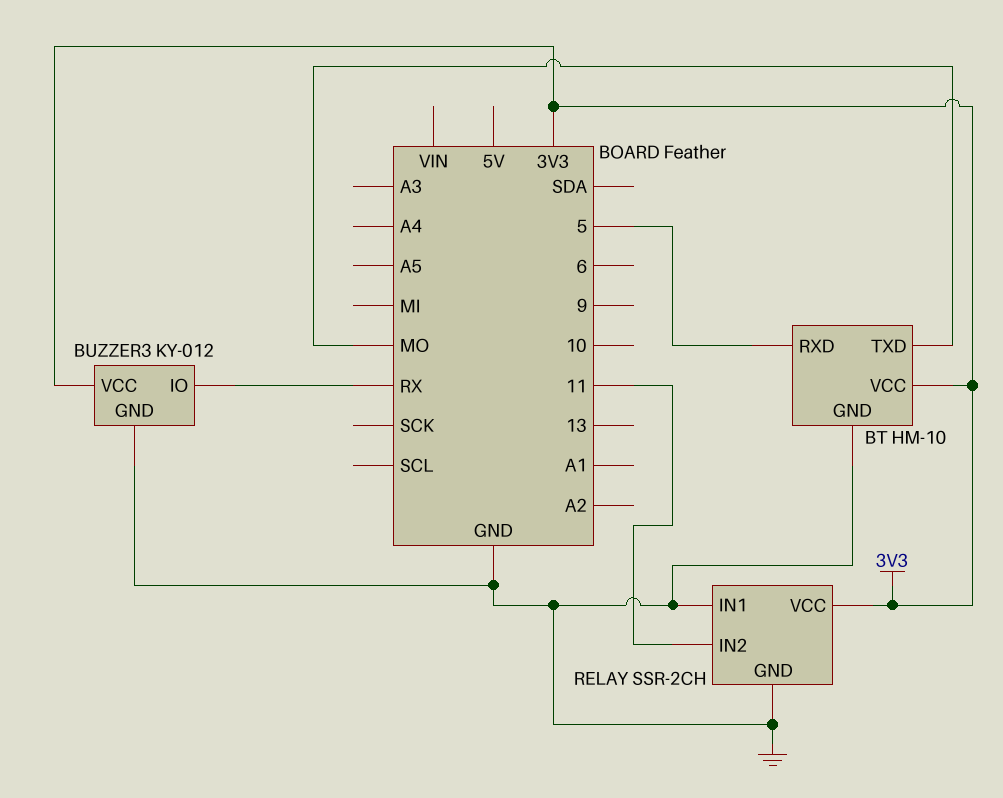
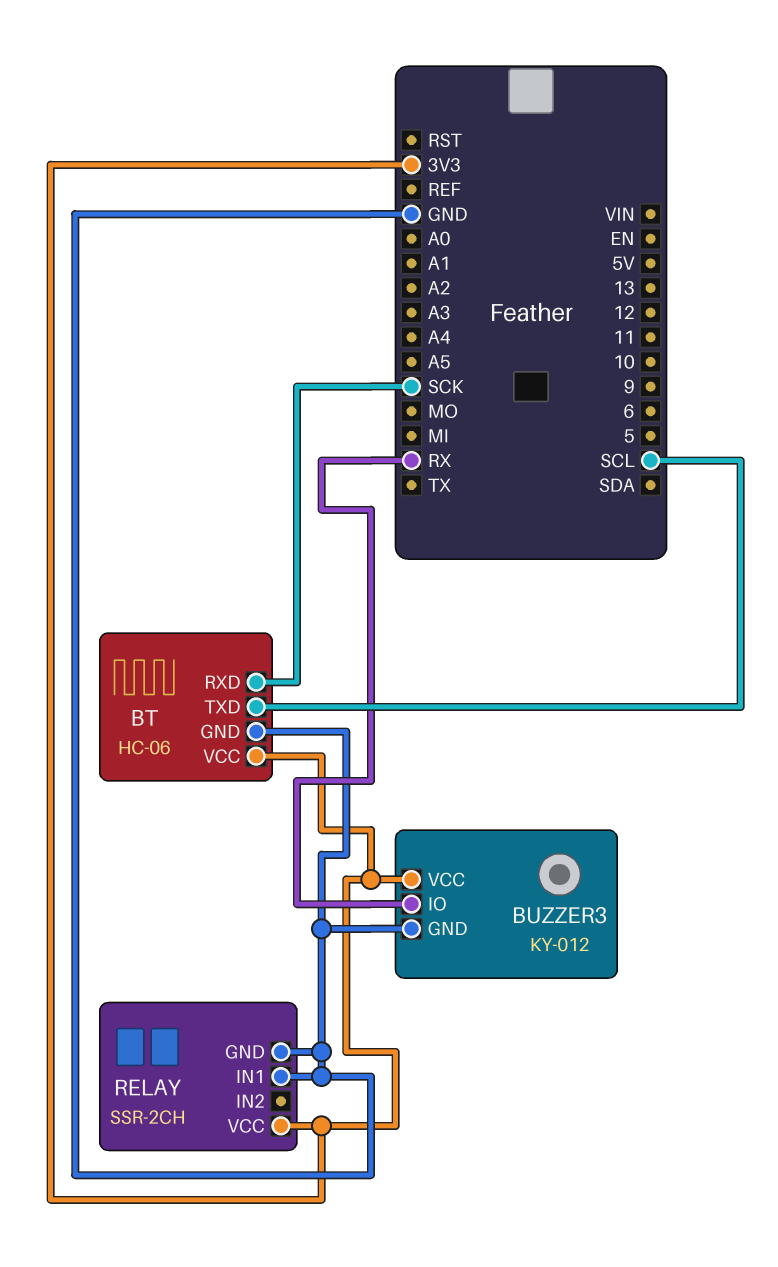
BT: HM-10 -> HC-06
BT pin RXD: 5 -> SCK
BT pin TXD: MO -> SCL
RELAY pin IN2: 11 -> none

